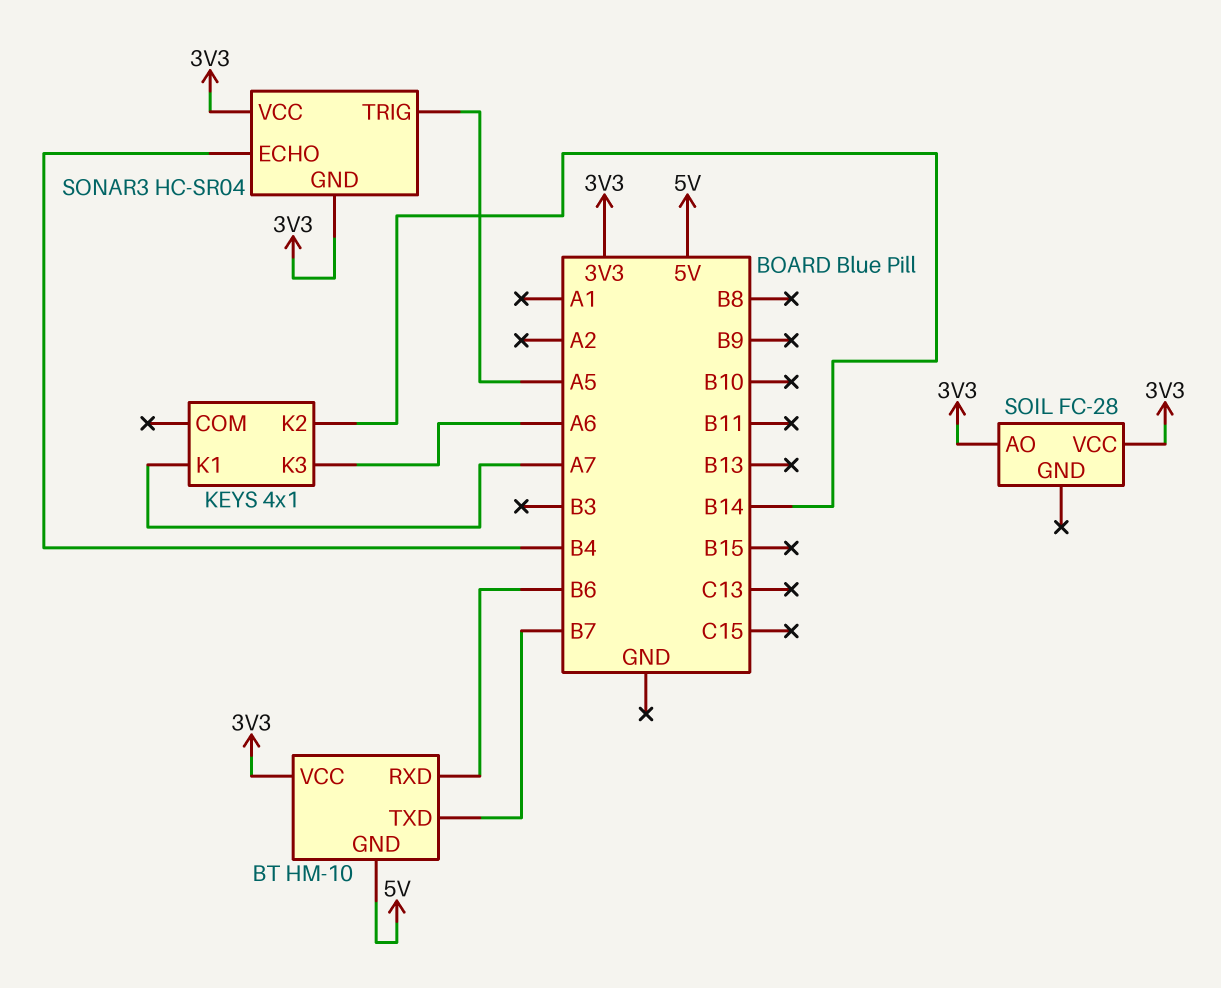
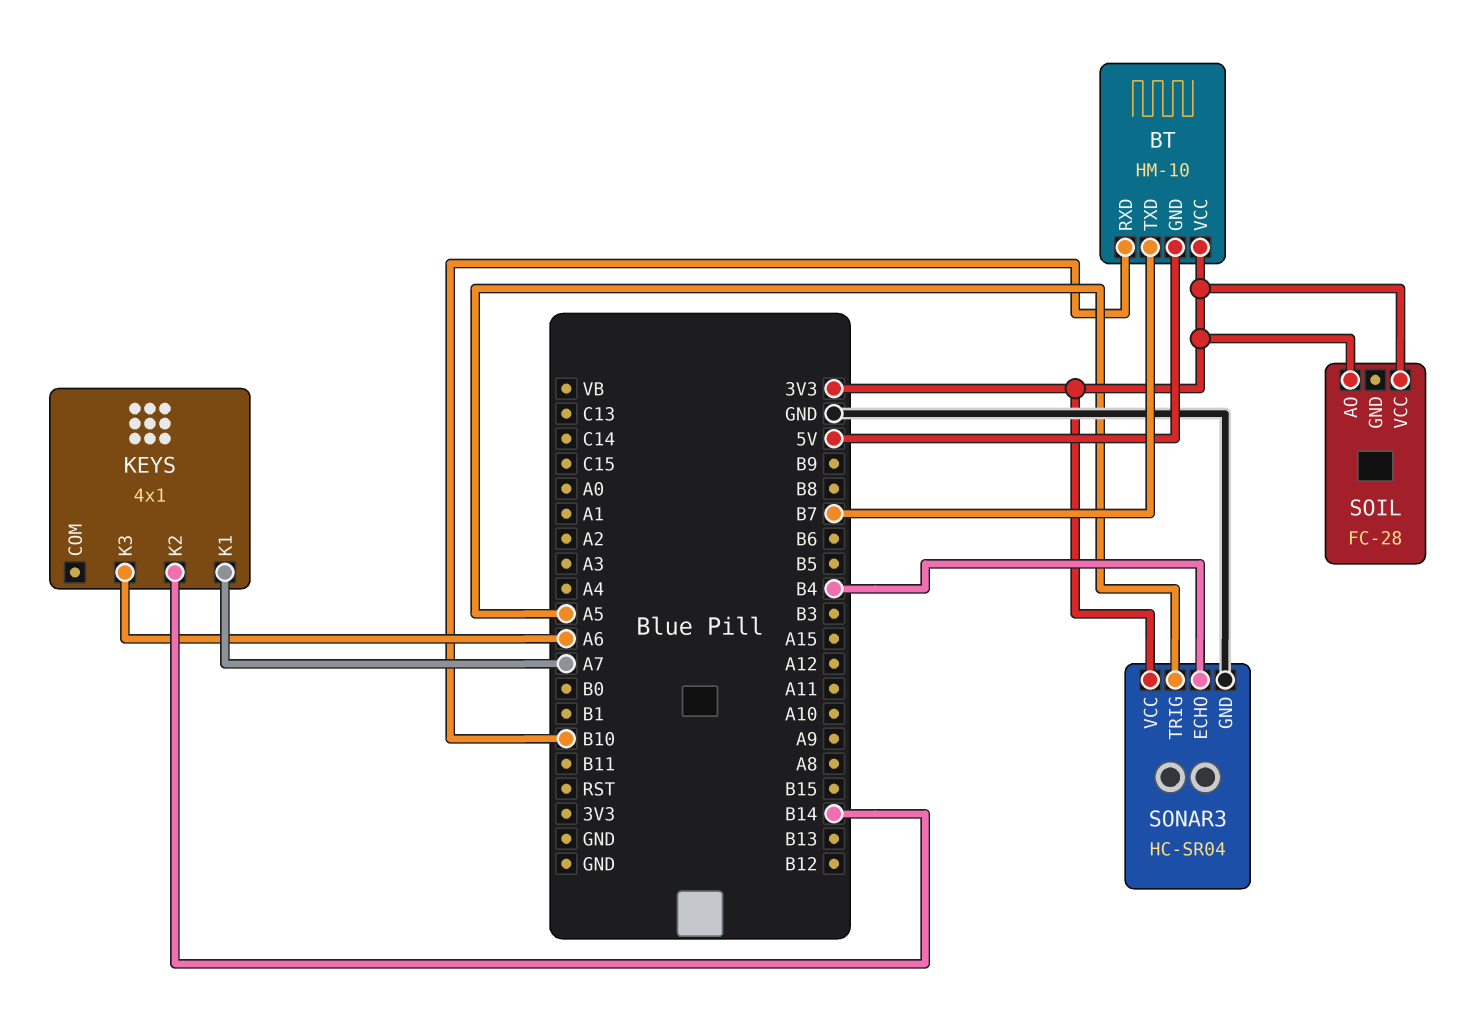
BT pin RXD: B6 -> B10
SONAR3 pin GND: 3V3 -> GND

